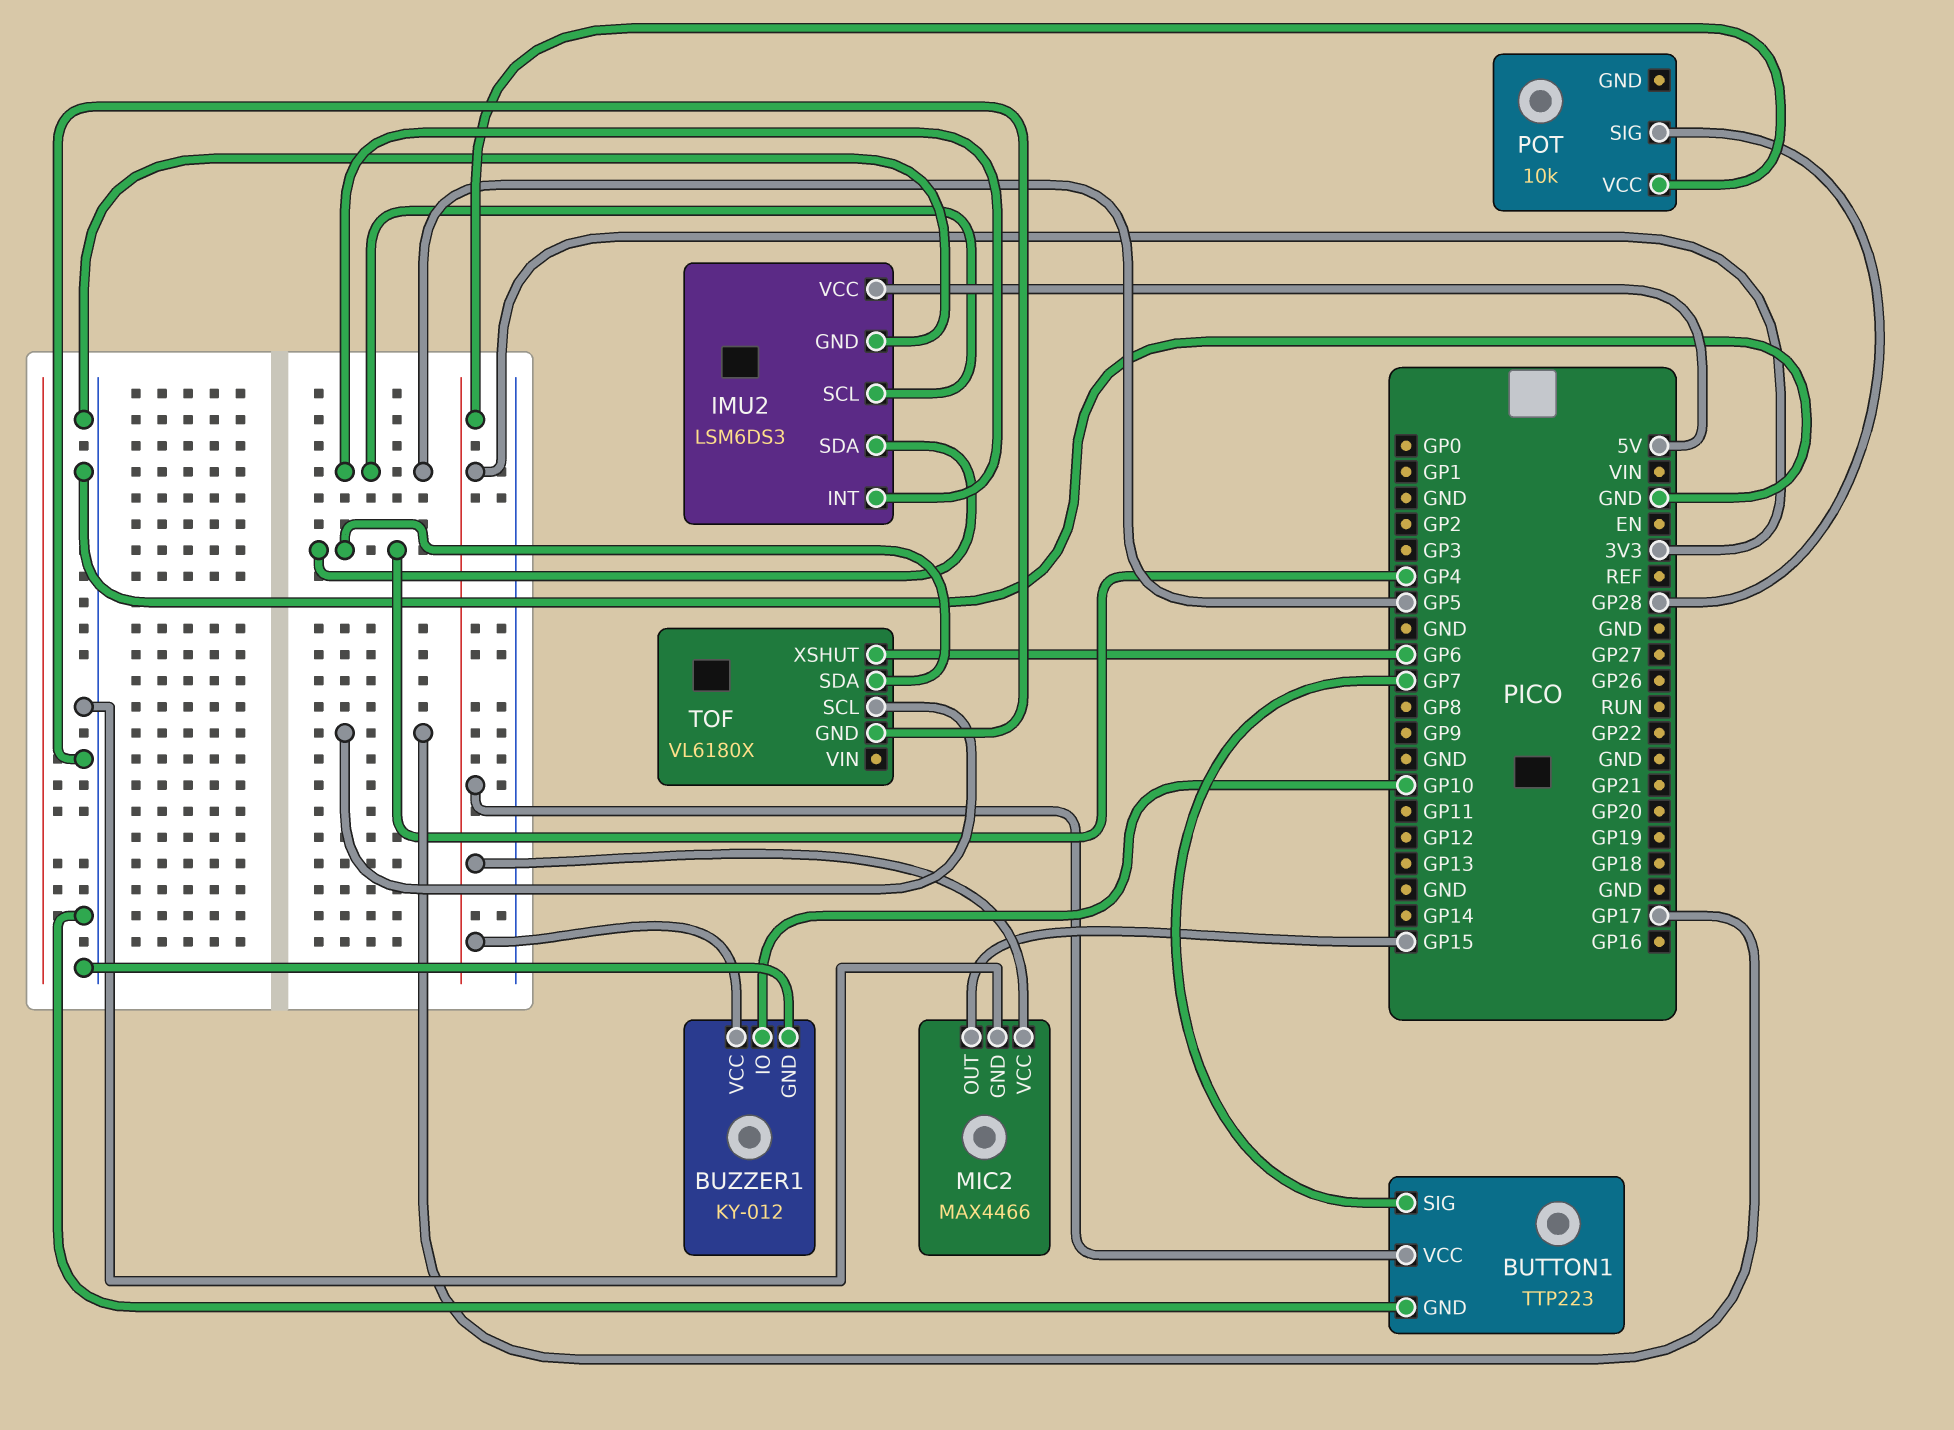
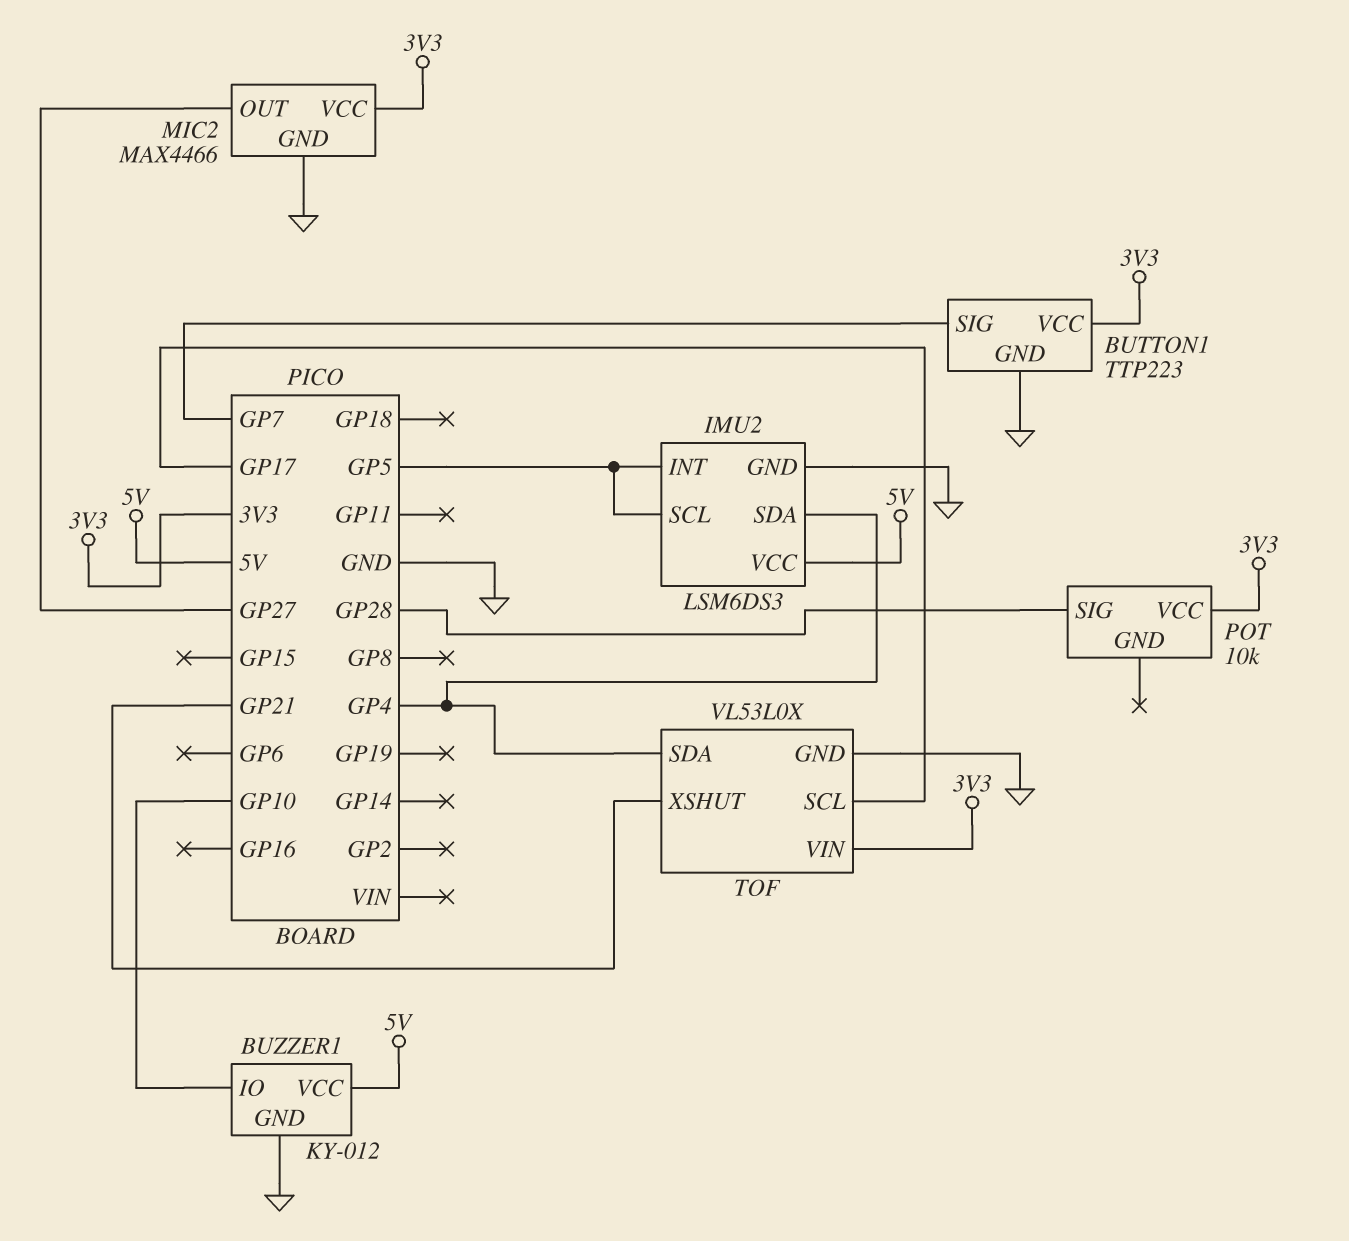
BUZZER1 pin VCC: 3V3 -> 5V
MIC2 pin OUT: GP15 -> GP27
TOF: VL6180X -> VL53L0X
TOF pin VIN: none -> 3V3
TOF pin XSHUT: GP6 -> GP21

